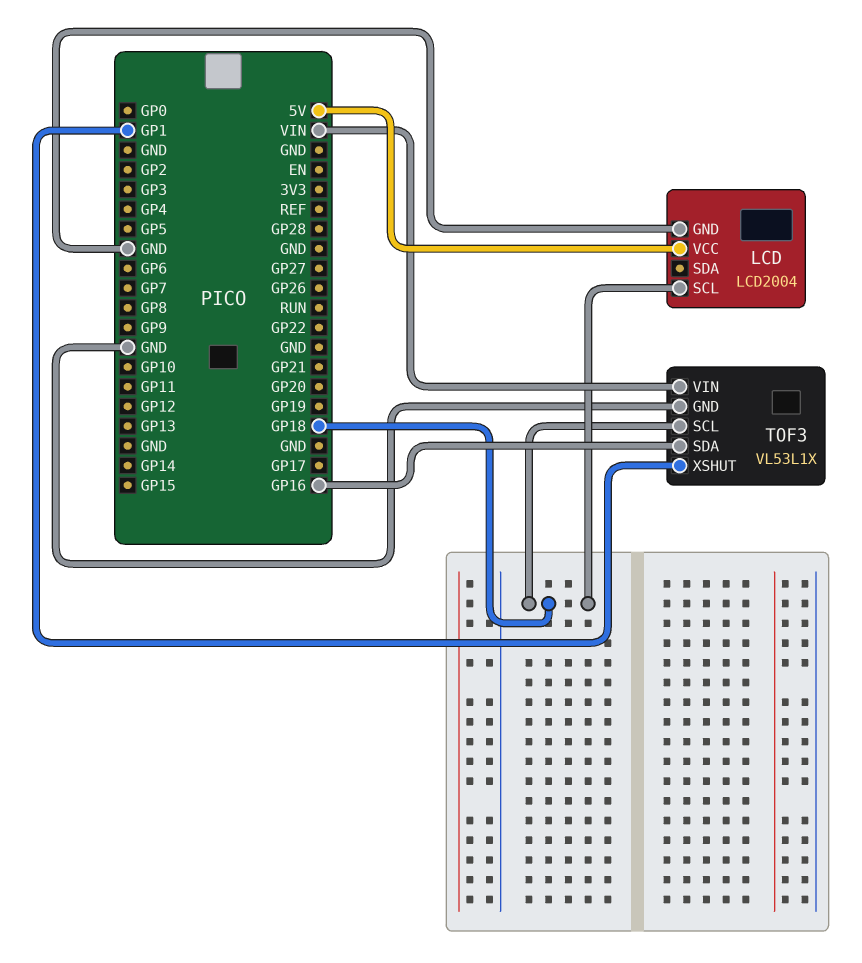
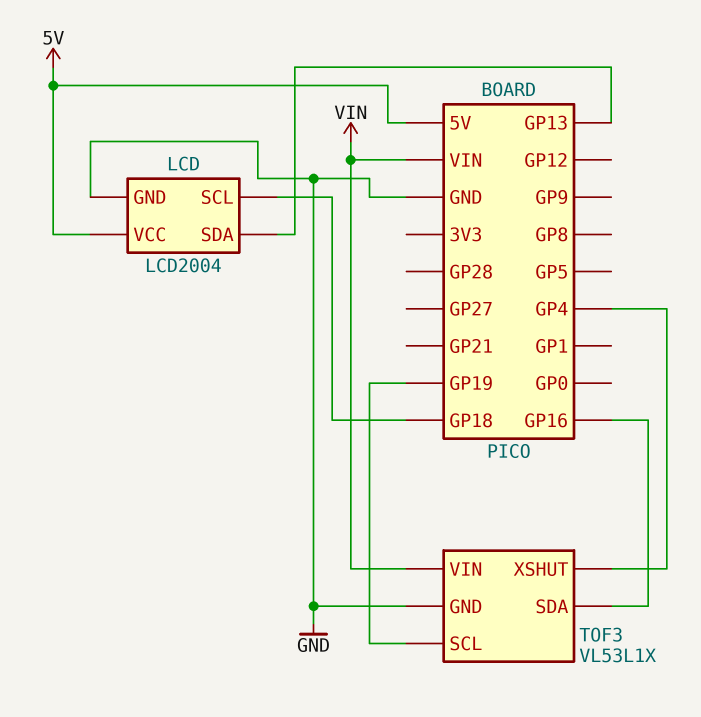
LCD pin SDA: none -> GP13
TOF3 pin SCL: GP18 -> GP19
TOF3 pin XSHUT: GP1 -> GP4

